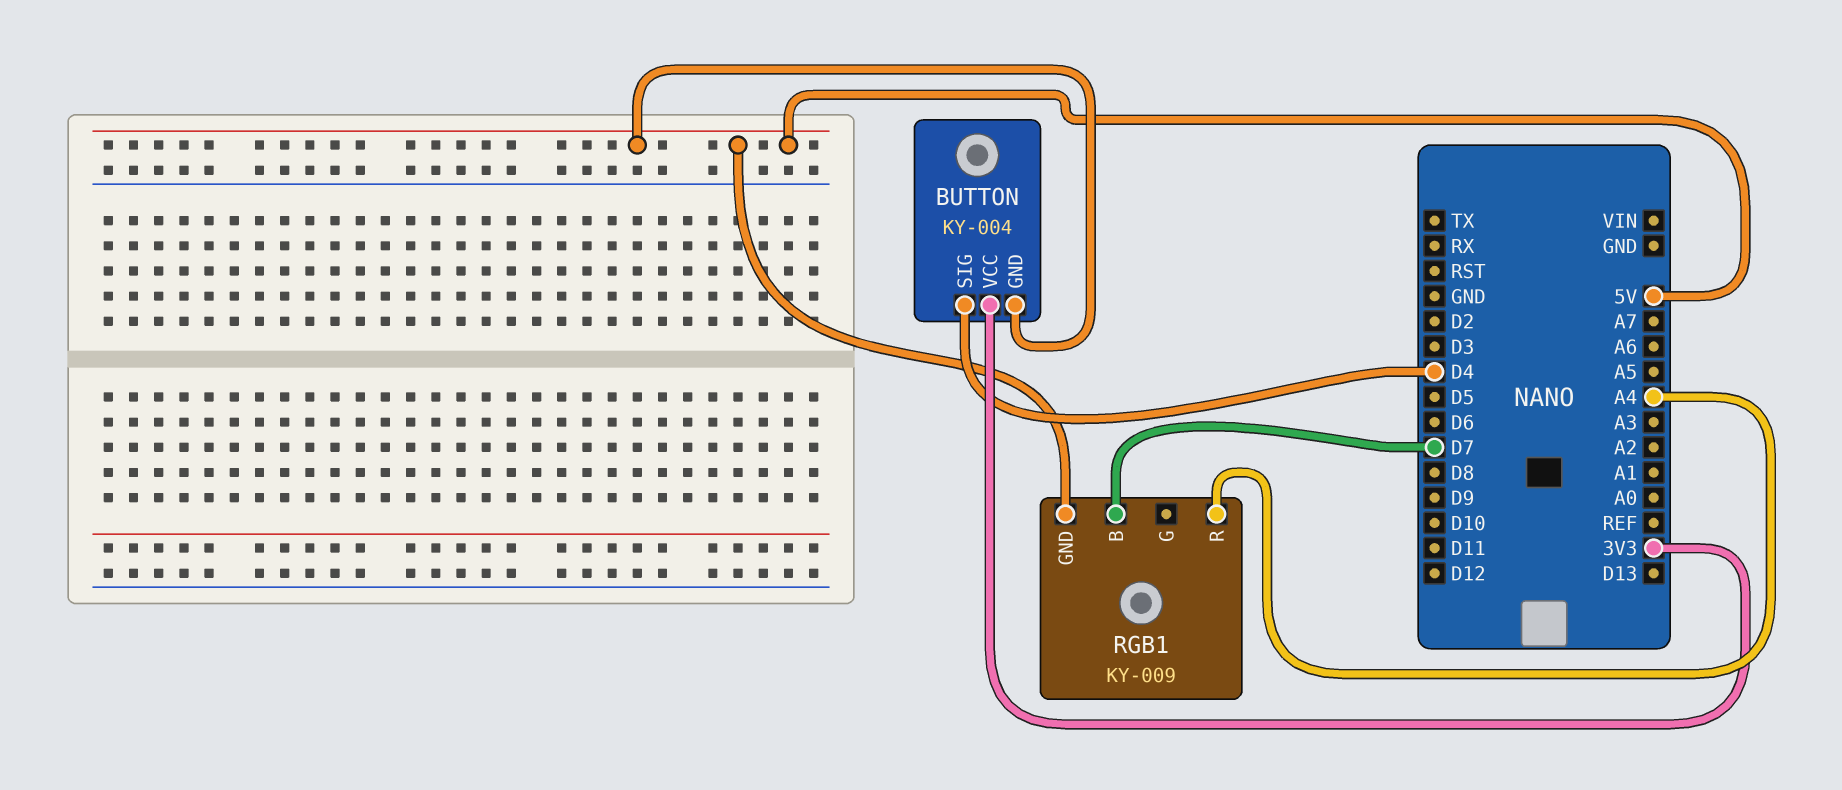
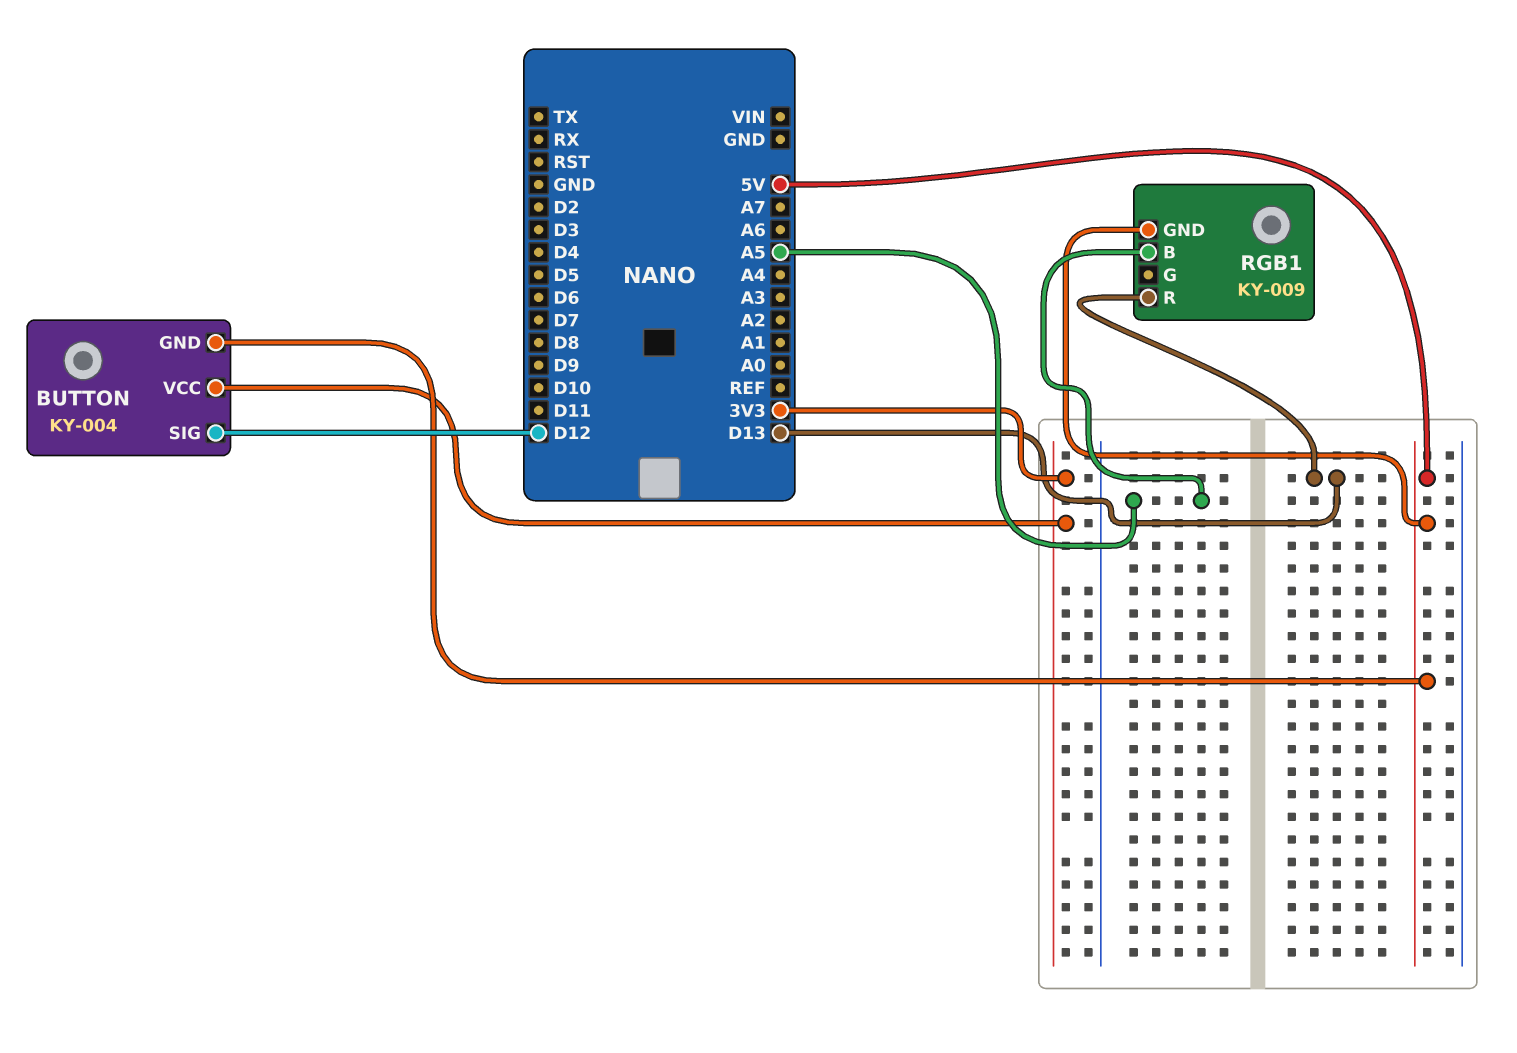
BUTTON pin SIG: D4 -> D12
RGB1 pin B: D7 -> A5
RGB1 pin R: A4 -> D13

